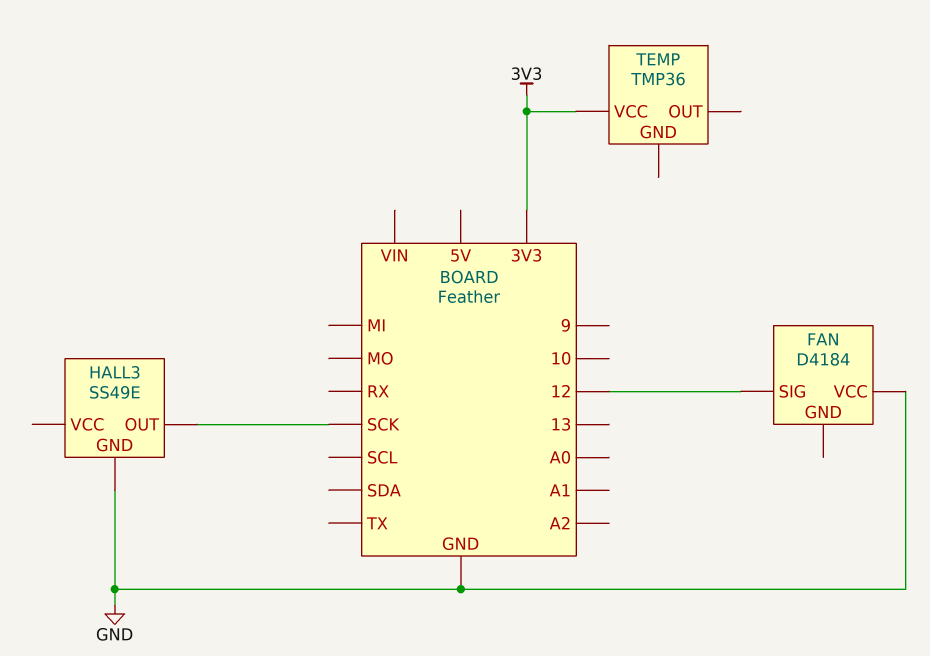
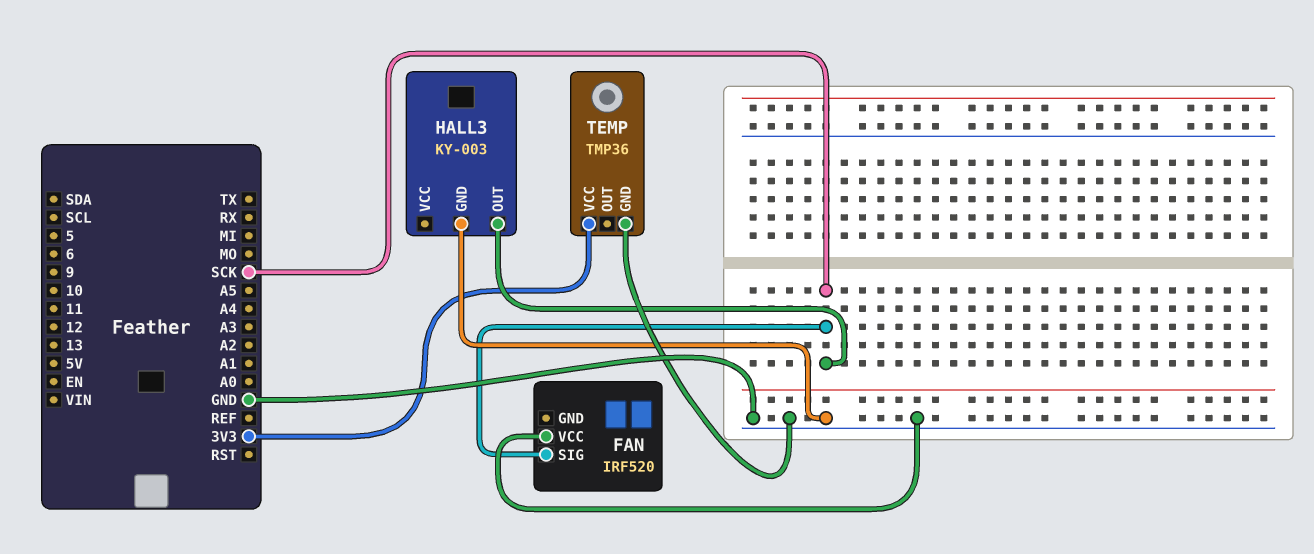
FAN: D4184 -> IRF520
FAN pin SIG: 12 -> SCK
HALL3: SS49E -> KY-003
TEMP pin GND: none -> GND

